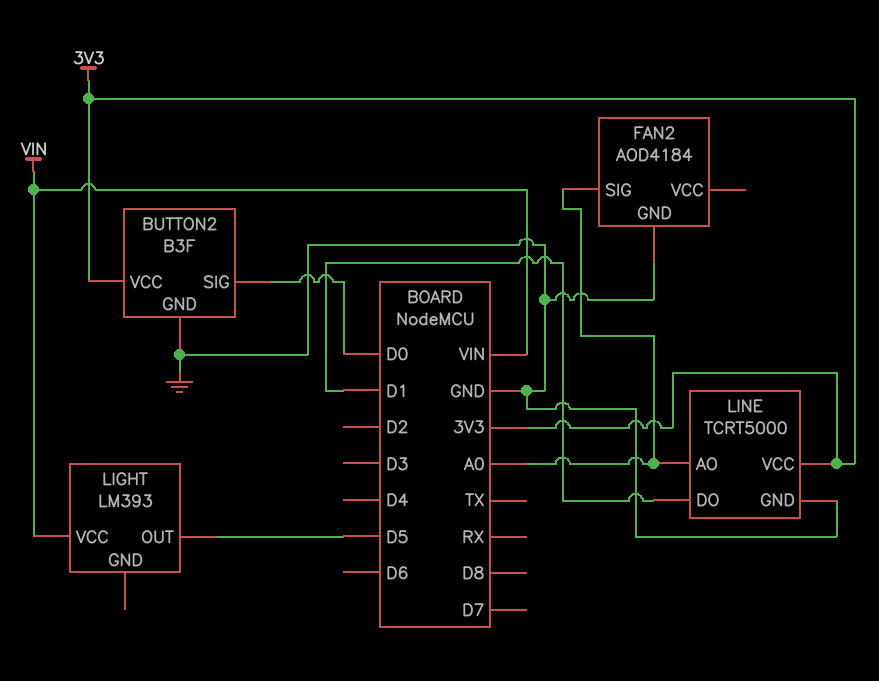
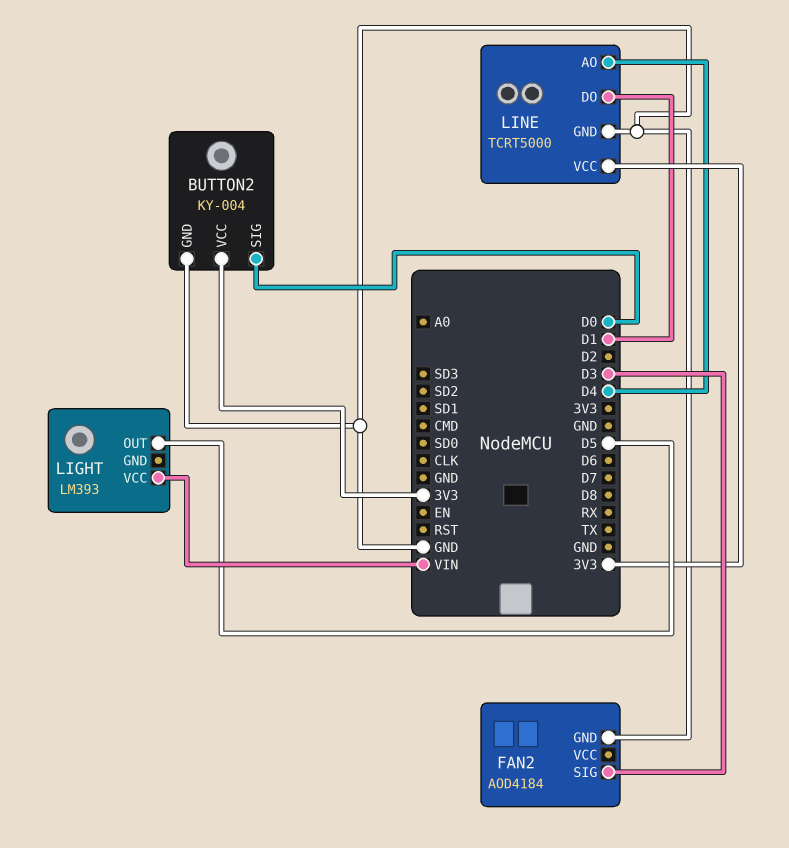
BUTTON2: B3F -> KY-004
FAN2 pin SIG: A0 -> D3
LINE pin AO: A0 -> D4

